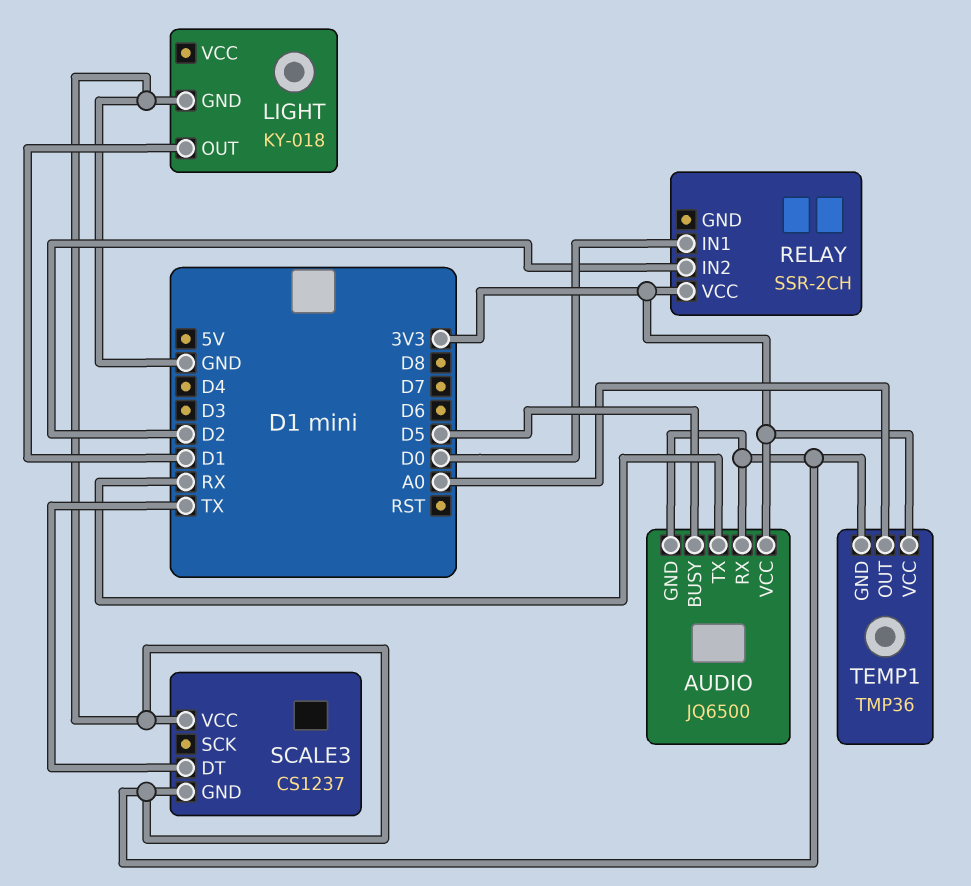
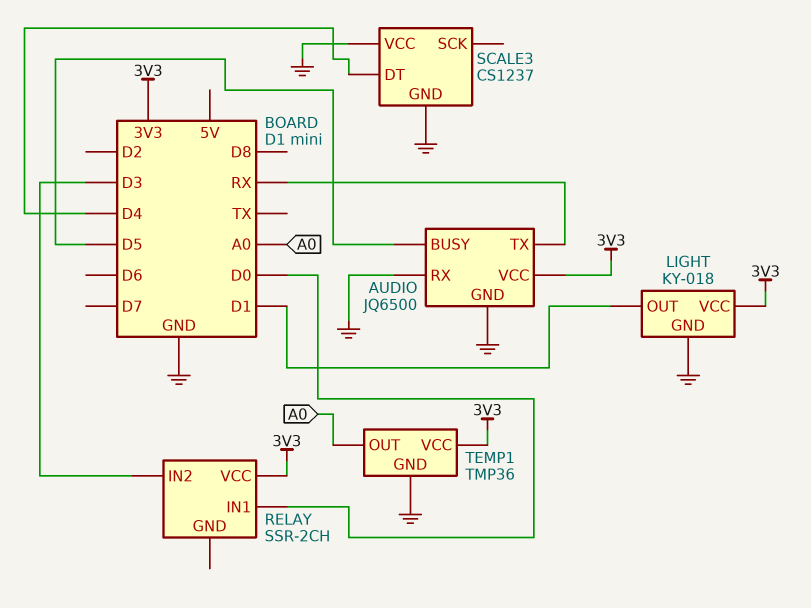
LIGHT pin VCC: none -> 3V3
RELAY pin IN2: D2 -> D3
SCALE3 pin DT: TX -> D4

